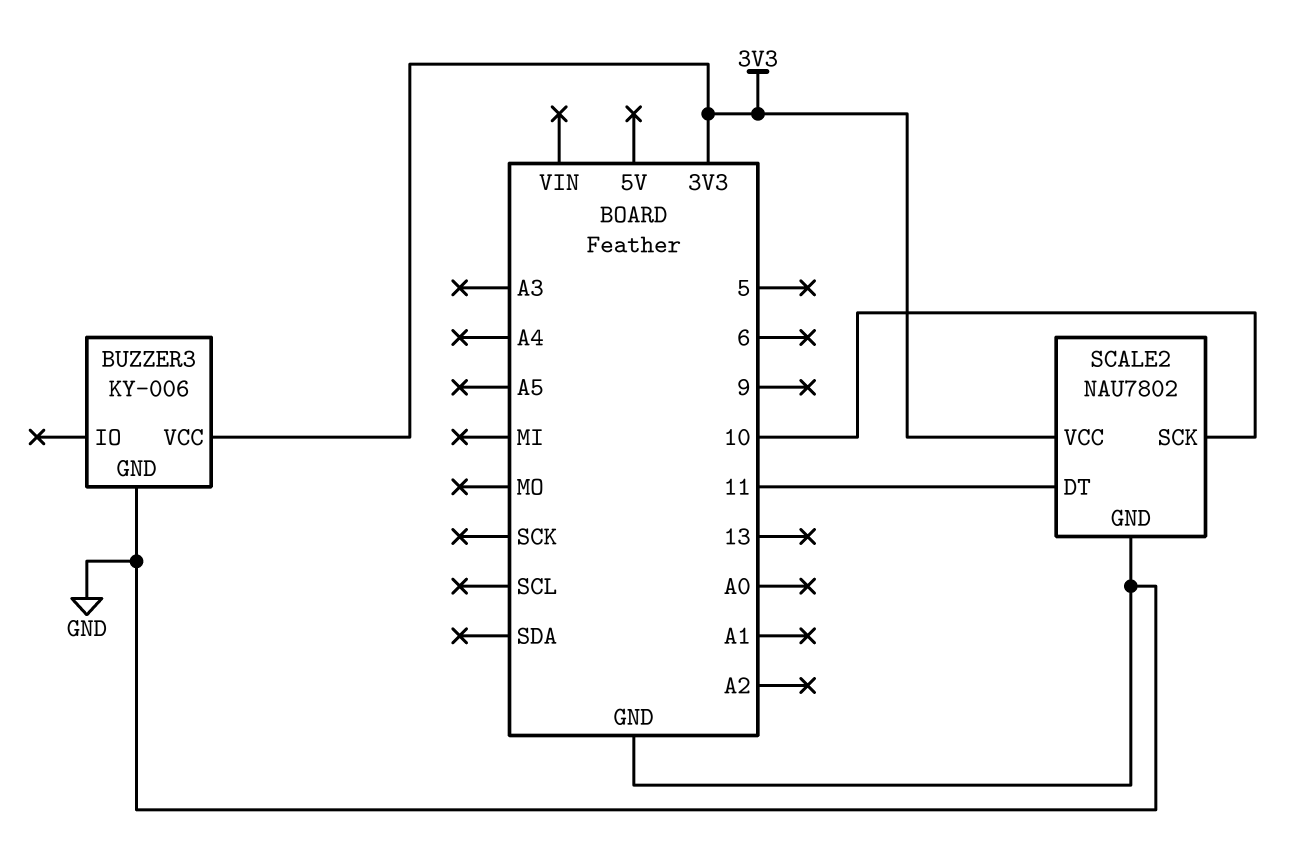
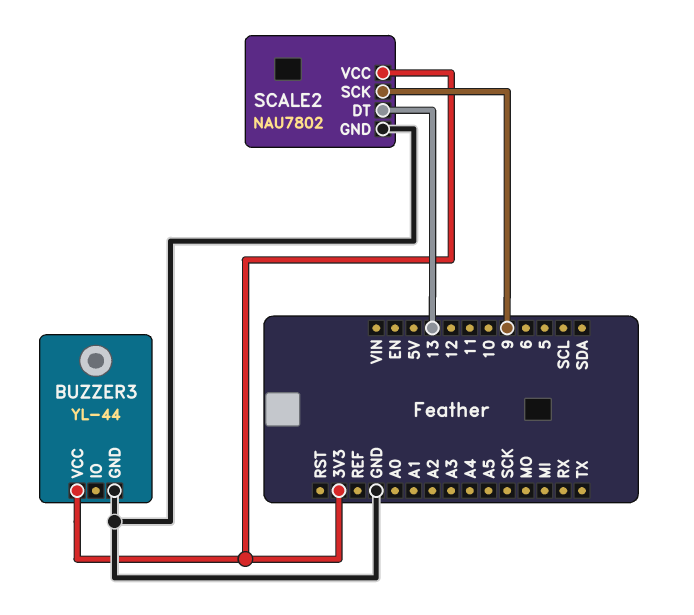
BUZZER3: KY-006 -> YL-44
SCALE2 pin DT: 11 -> 13
SCALE2 pin SCK: 10 -> 9

